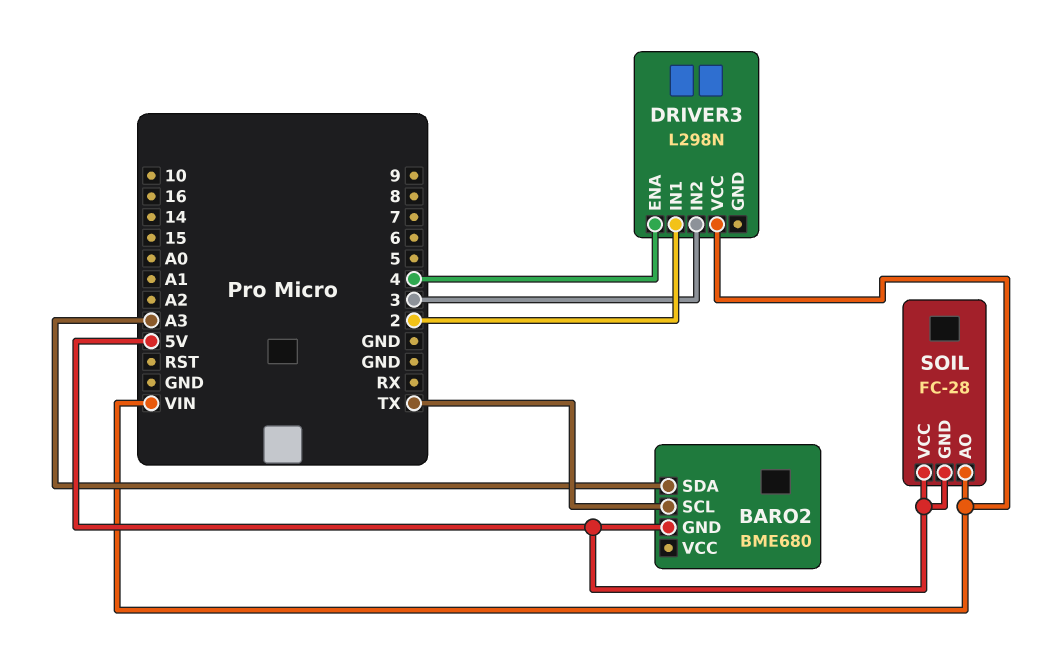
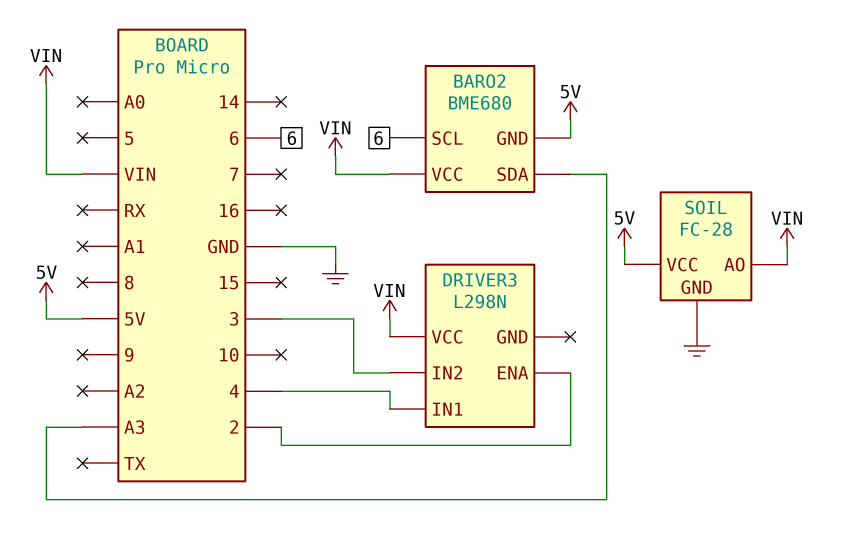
BARO2 pin SCL: TX -> 6
BARO2 pin VCC: none -> VIN
DRIVER3 pin ENA: 4 -> 2
DRIVER3 pin IN1: 2 -> 4
SOIL pin GND: 5V -> GND

